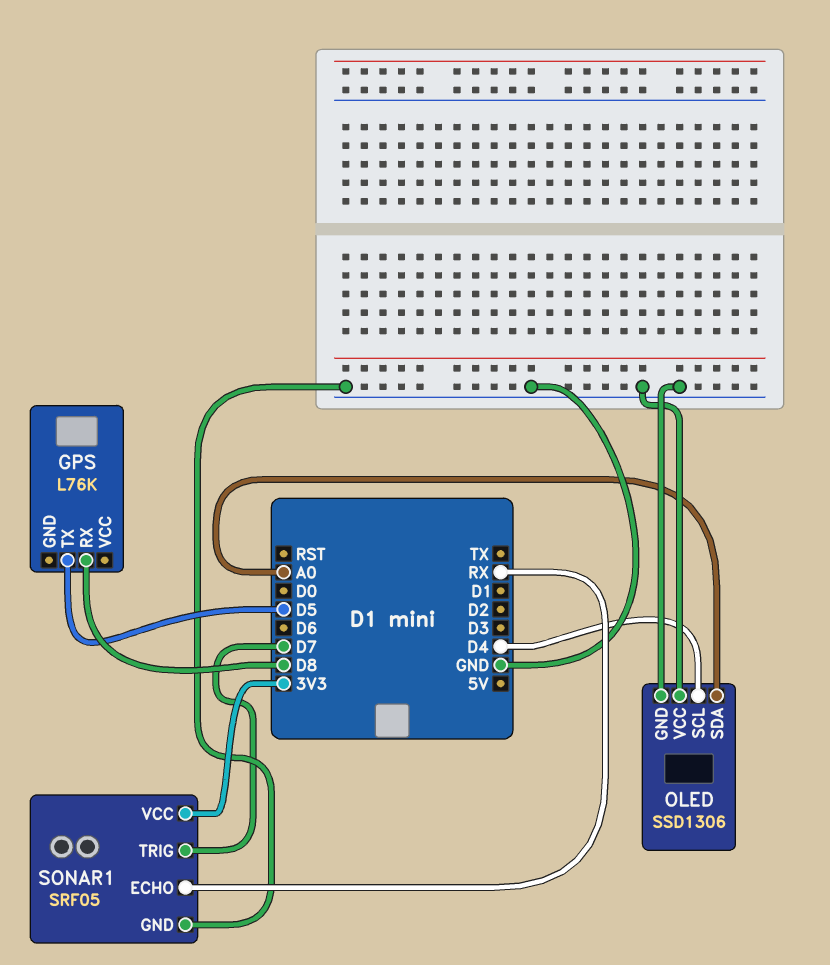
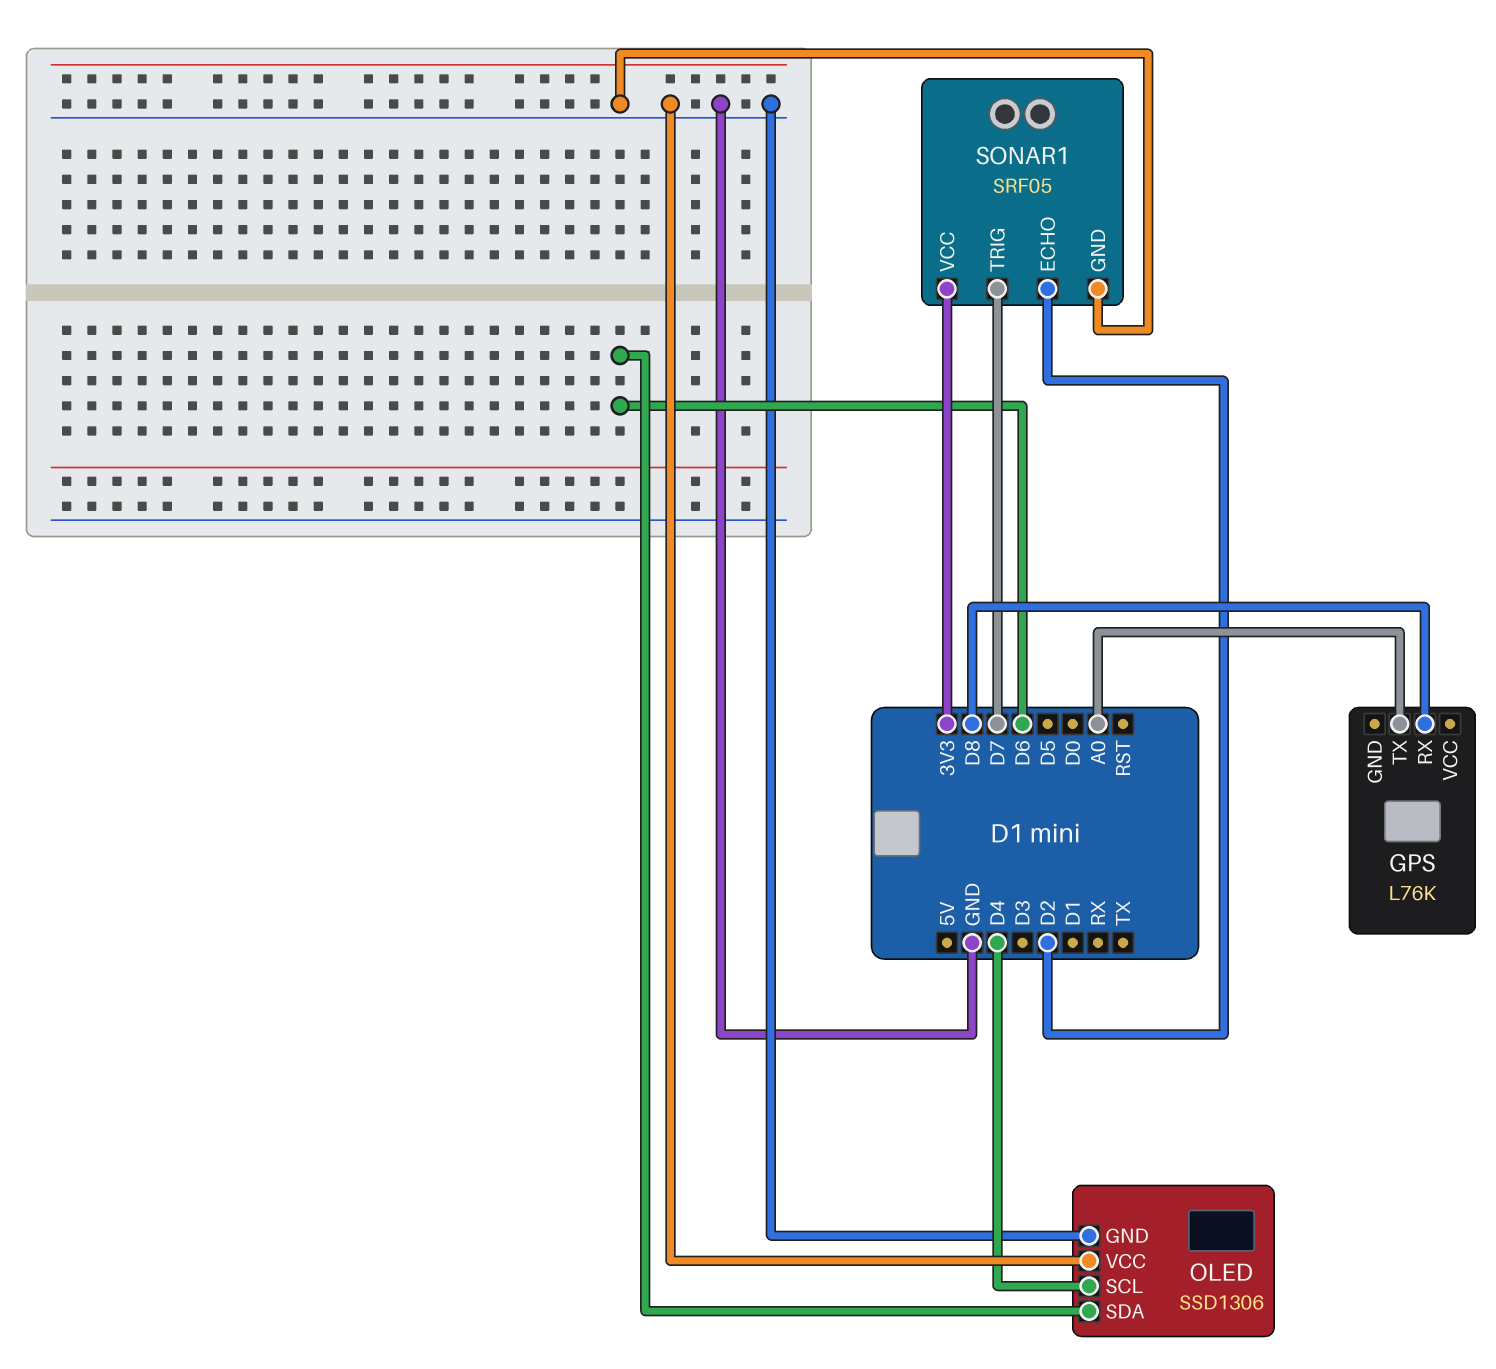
GPS pin TX: D5 -> A0
OLED pin SDA: A0 -> D6
SONAR1 pin ECHO: RX -> D2

